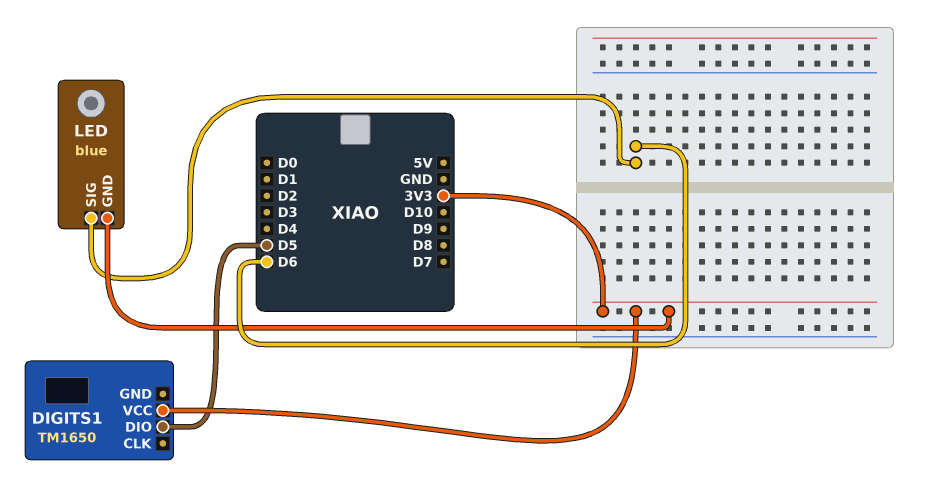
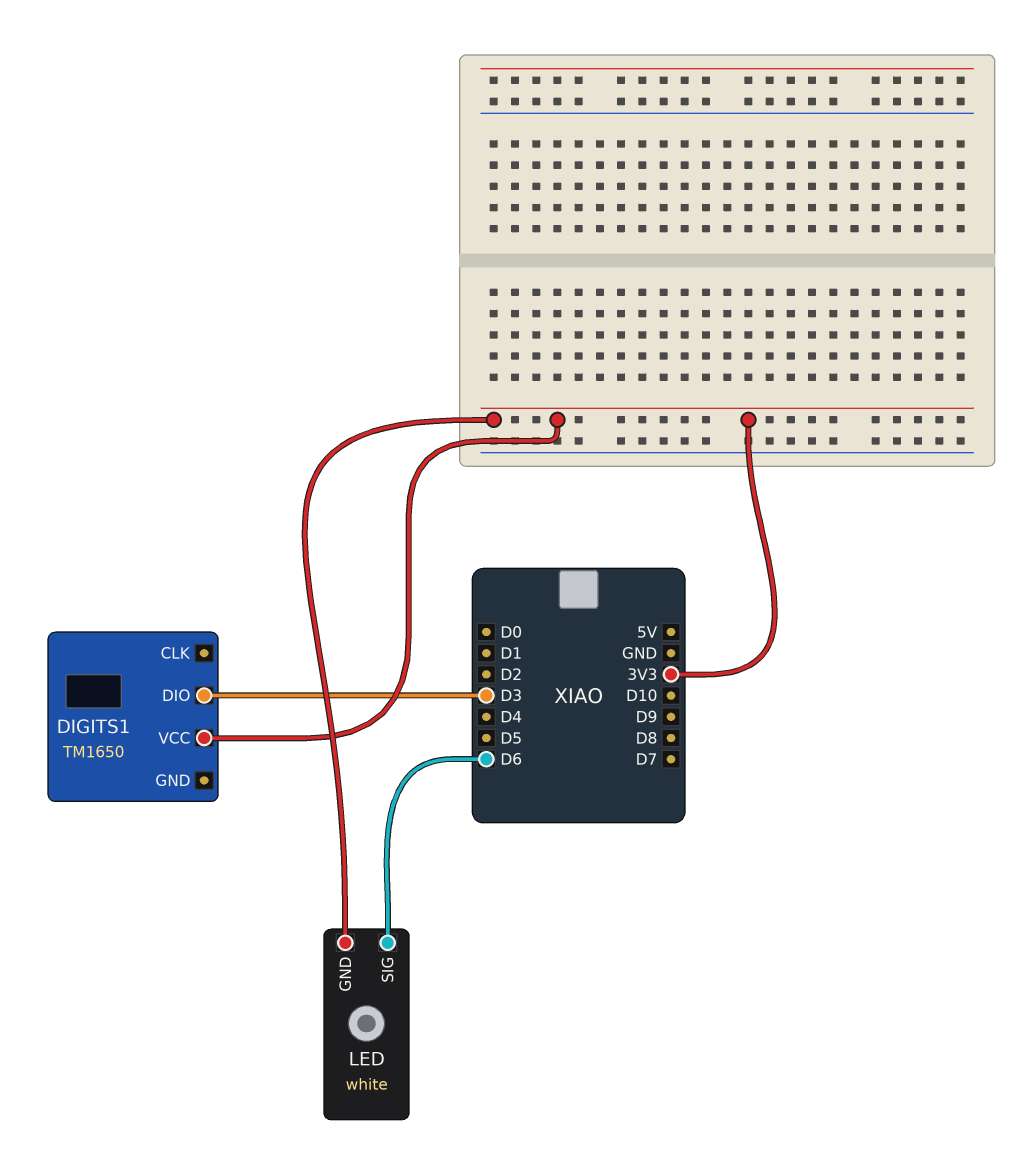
DIGITS1 pin DIO: D5 -> D3
LED: blue -> white

